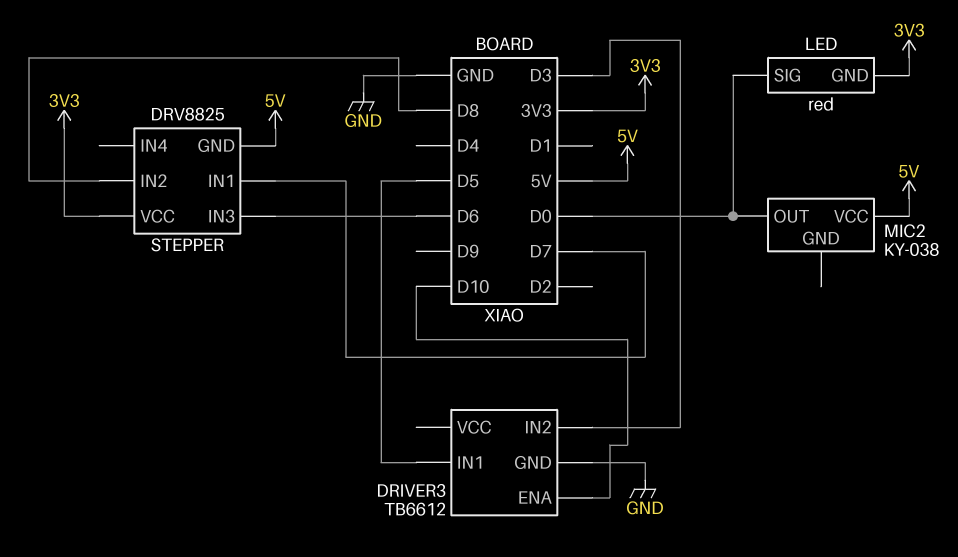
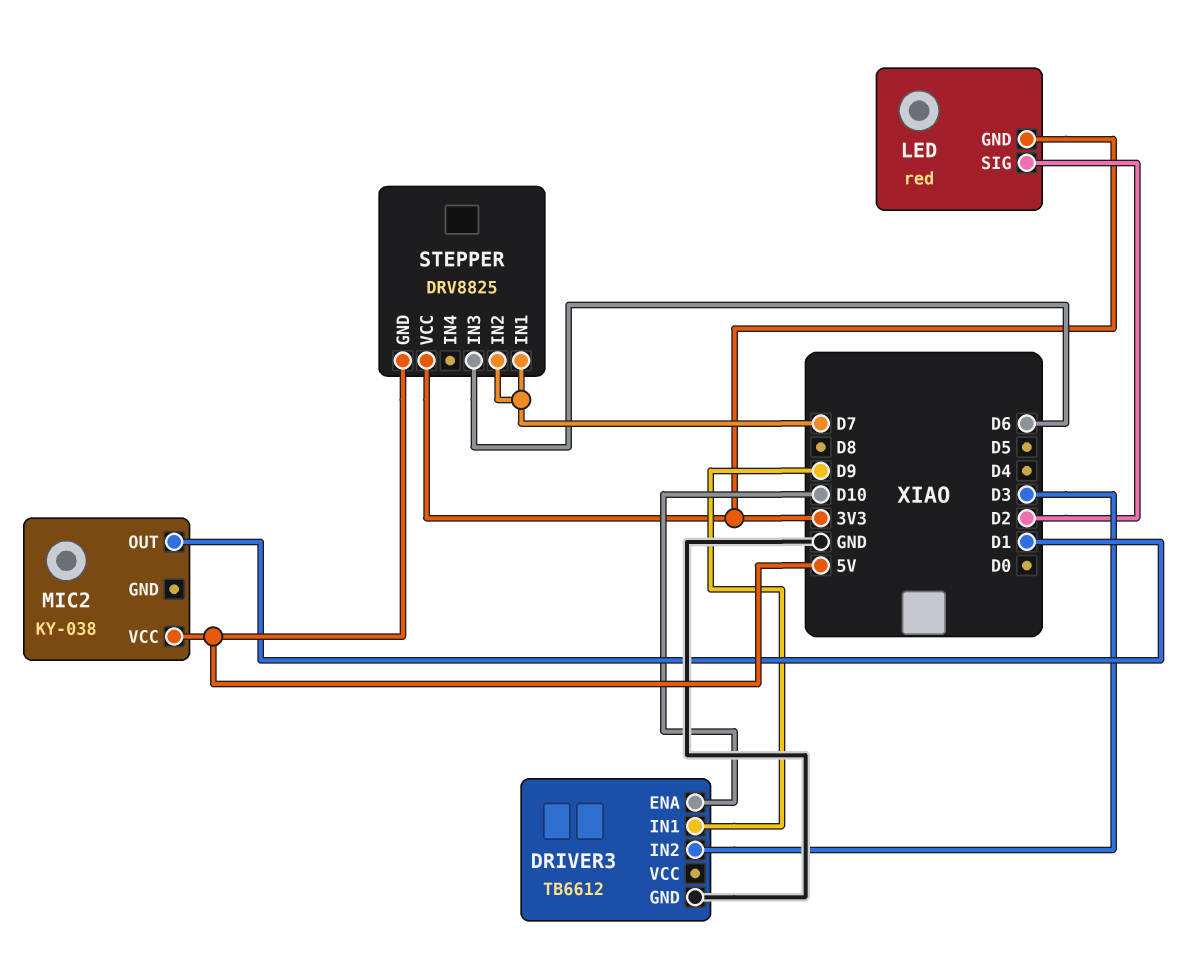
DRIVER3 pin IN1: D5 -> D9
LED pin SIG: D0 -> D2
MIC2 pin OUT: D0 -> D1
STEPPER pin IN2: D8 -> D7

